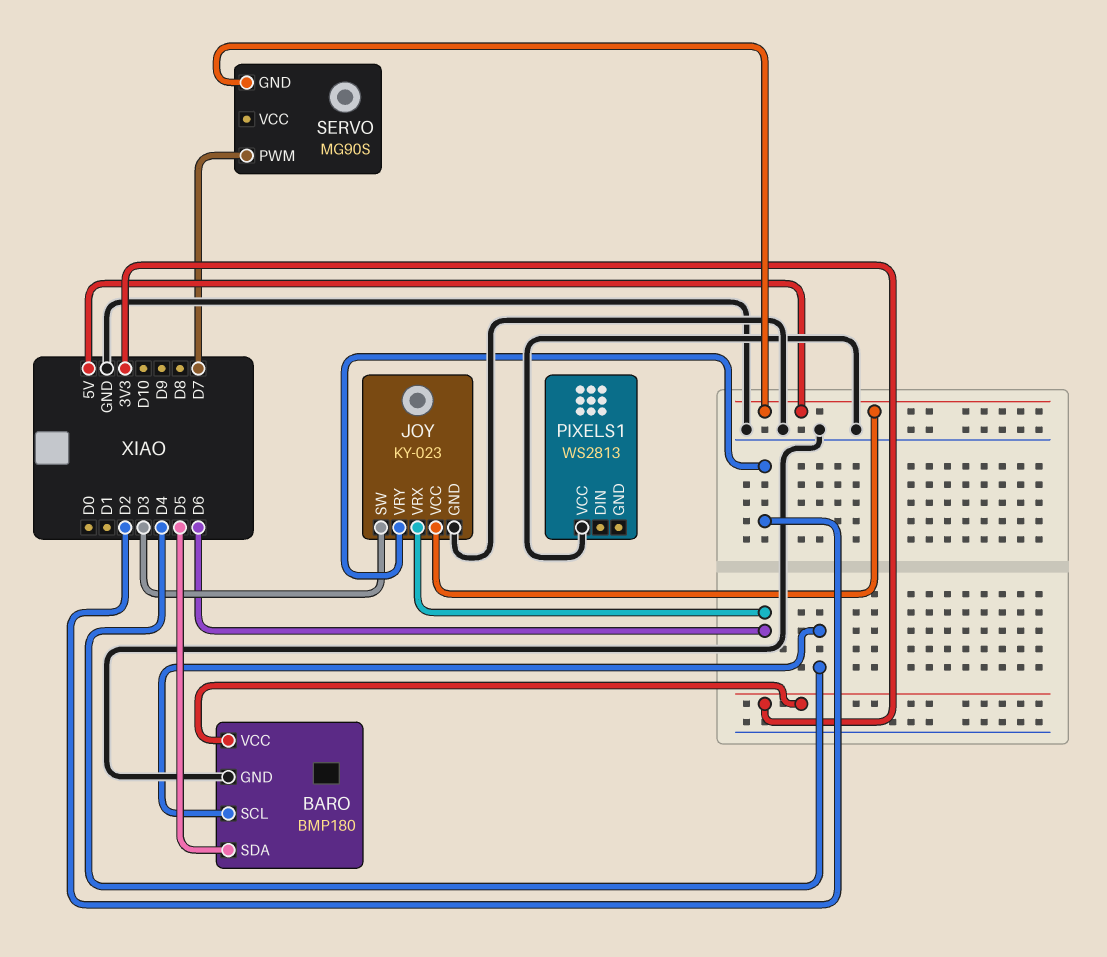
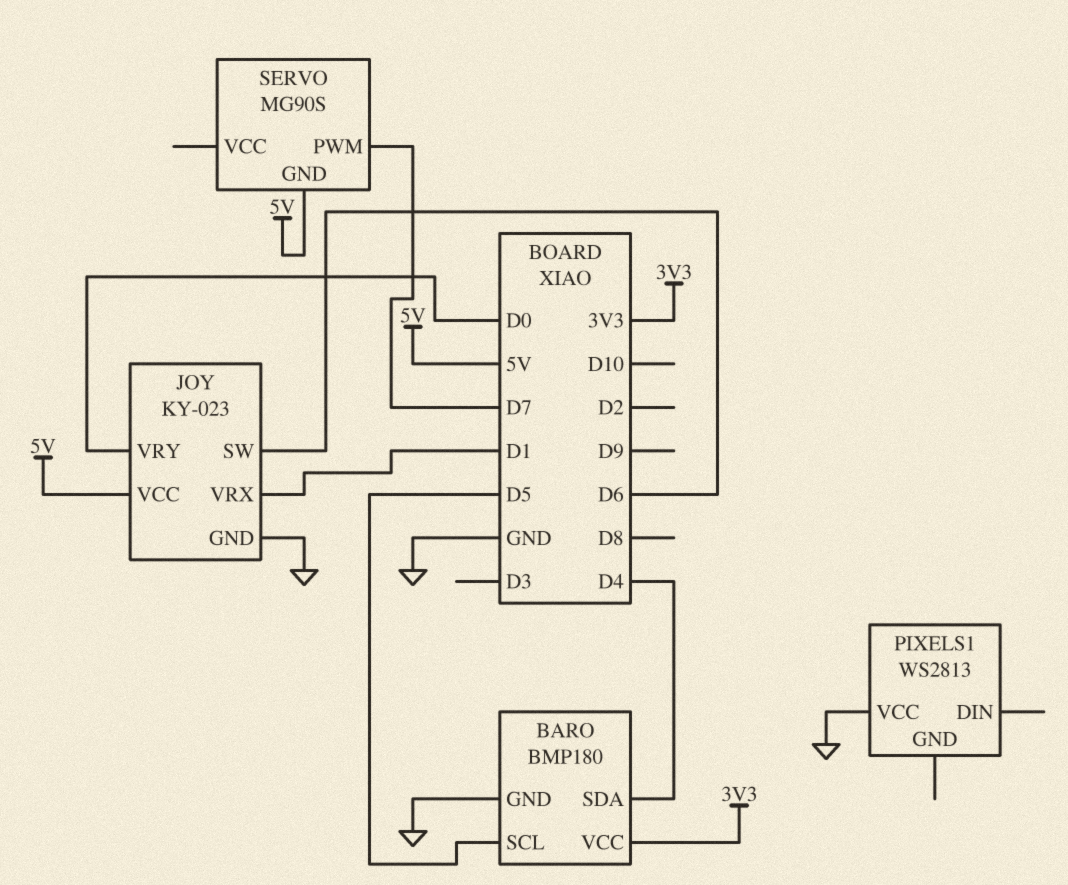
BARO pin SCL: D4 -> D5
BARO pin SDA: D5 -> D4
JOY pin SW: D3 -> D6
JOY pin VRX: D6 -> D1
JOY pin VRY: D2 -> D0

